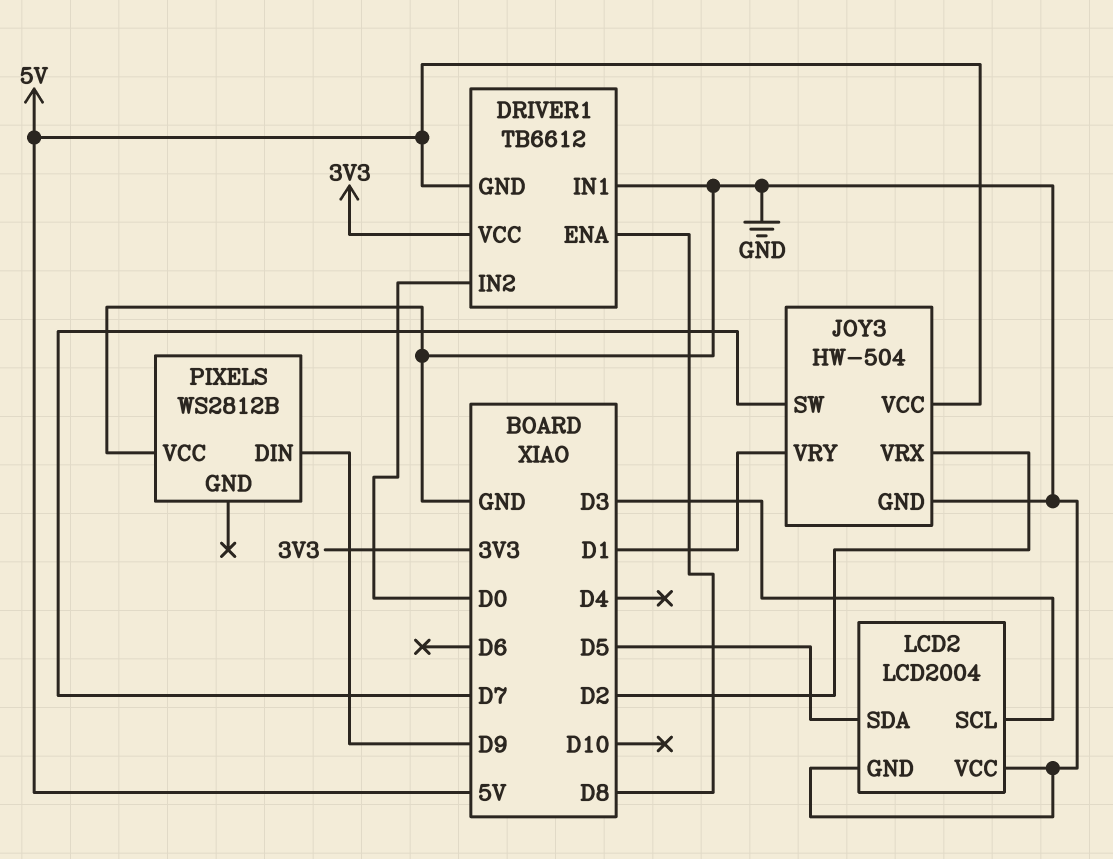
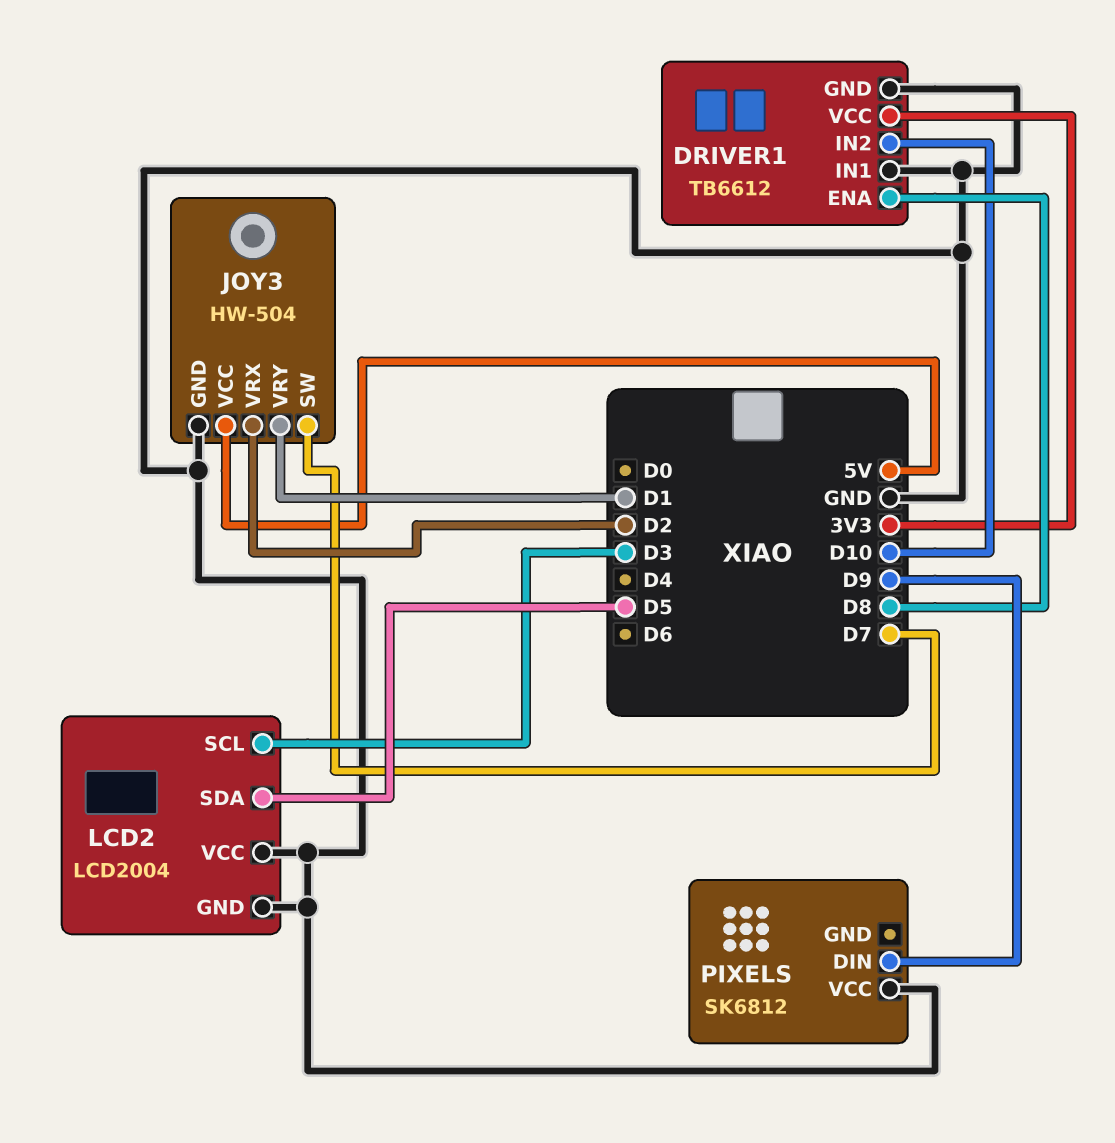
DRIVER1 pin GND: 5V -> GND
DRIVER1 pin IN2: D0 -> D10
PIXELS: WS2812B -> SK6812

